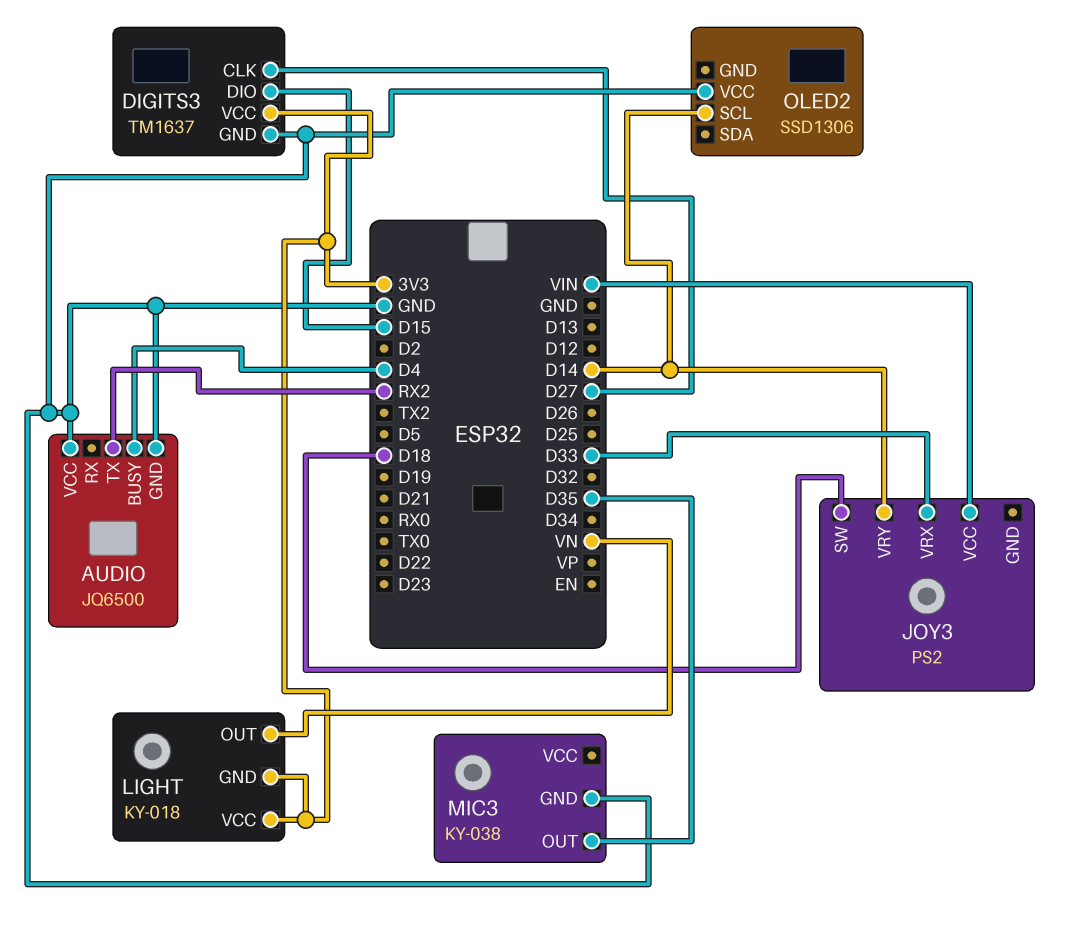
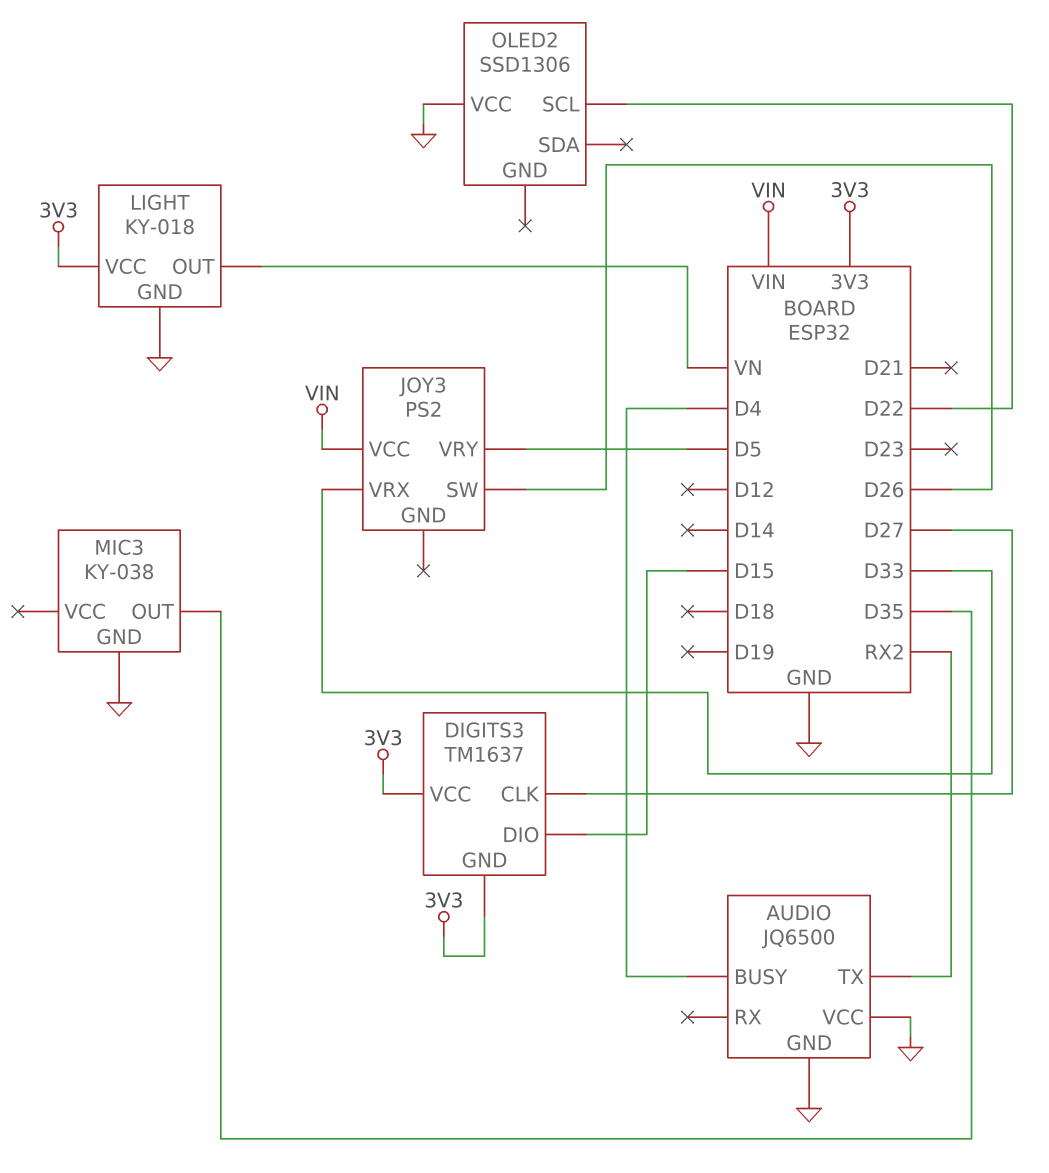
DIGITS3 pin GND: GND -> 3V3
JOY3 pin SW: D18 -> D26
JOY3 pin VRY: D14 -> D5
LIGHT pin GND: 3V3 -> GND
OLED2 pin SCL: D14 -> D22

